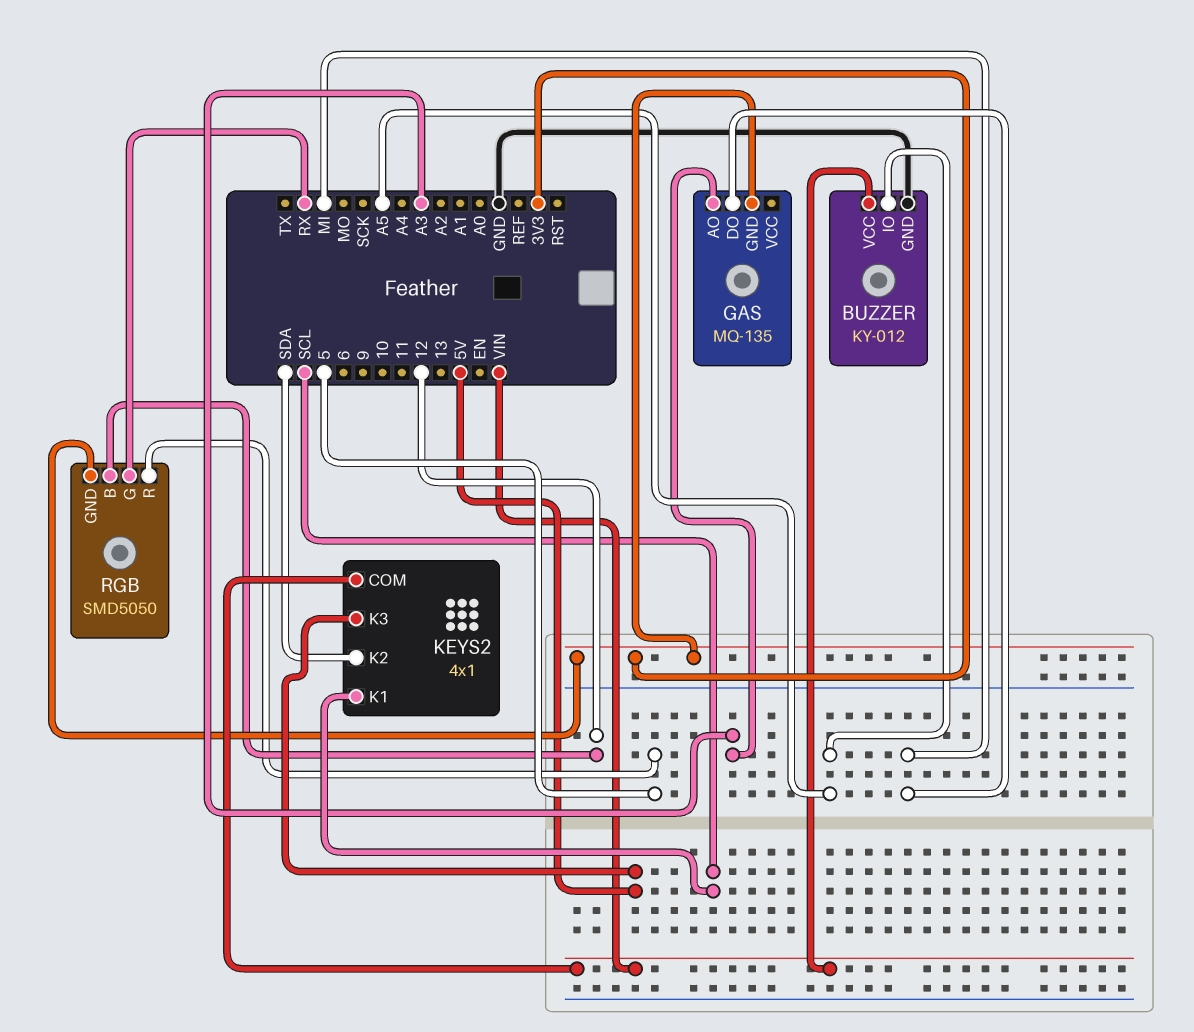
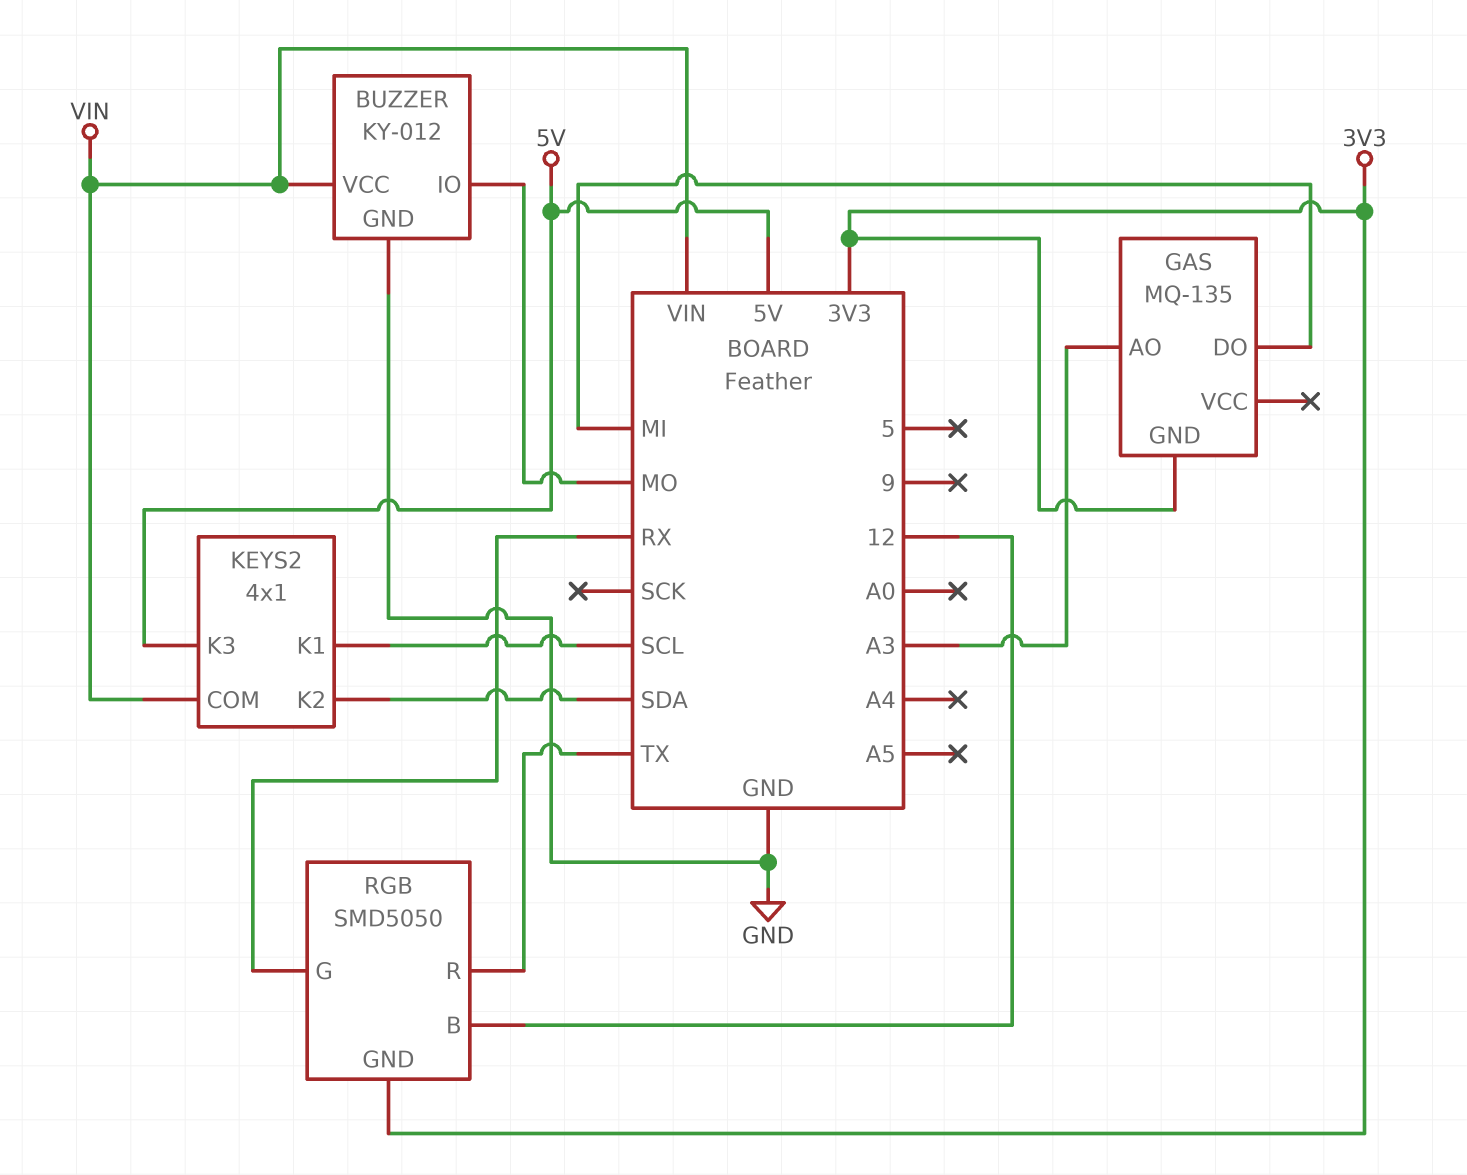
BUZZER pin IO: A5 -> MO
RGB pin R: 5 -> TX

